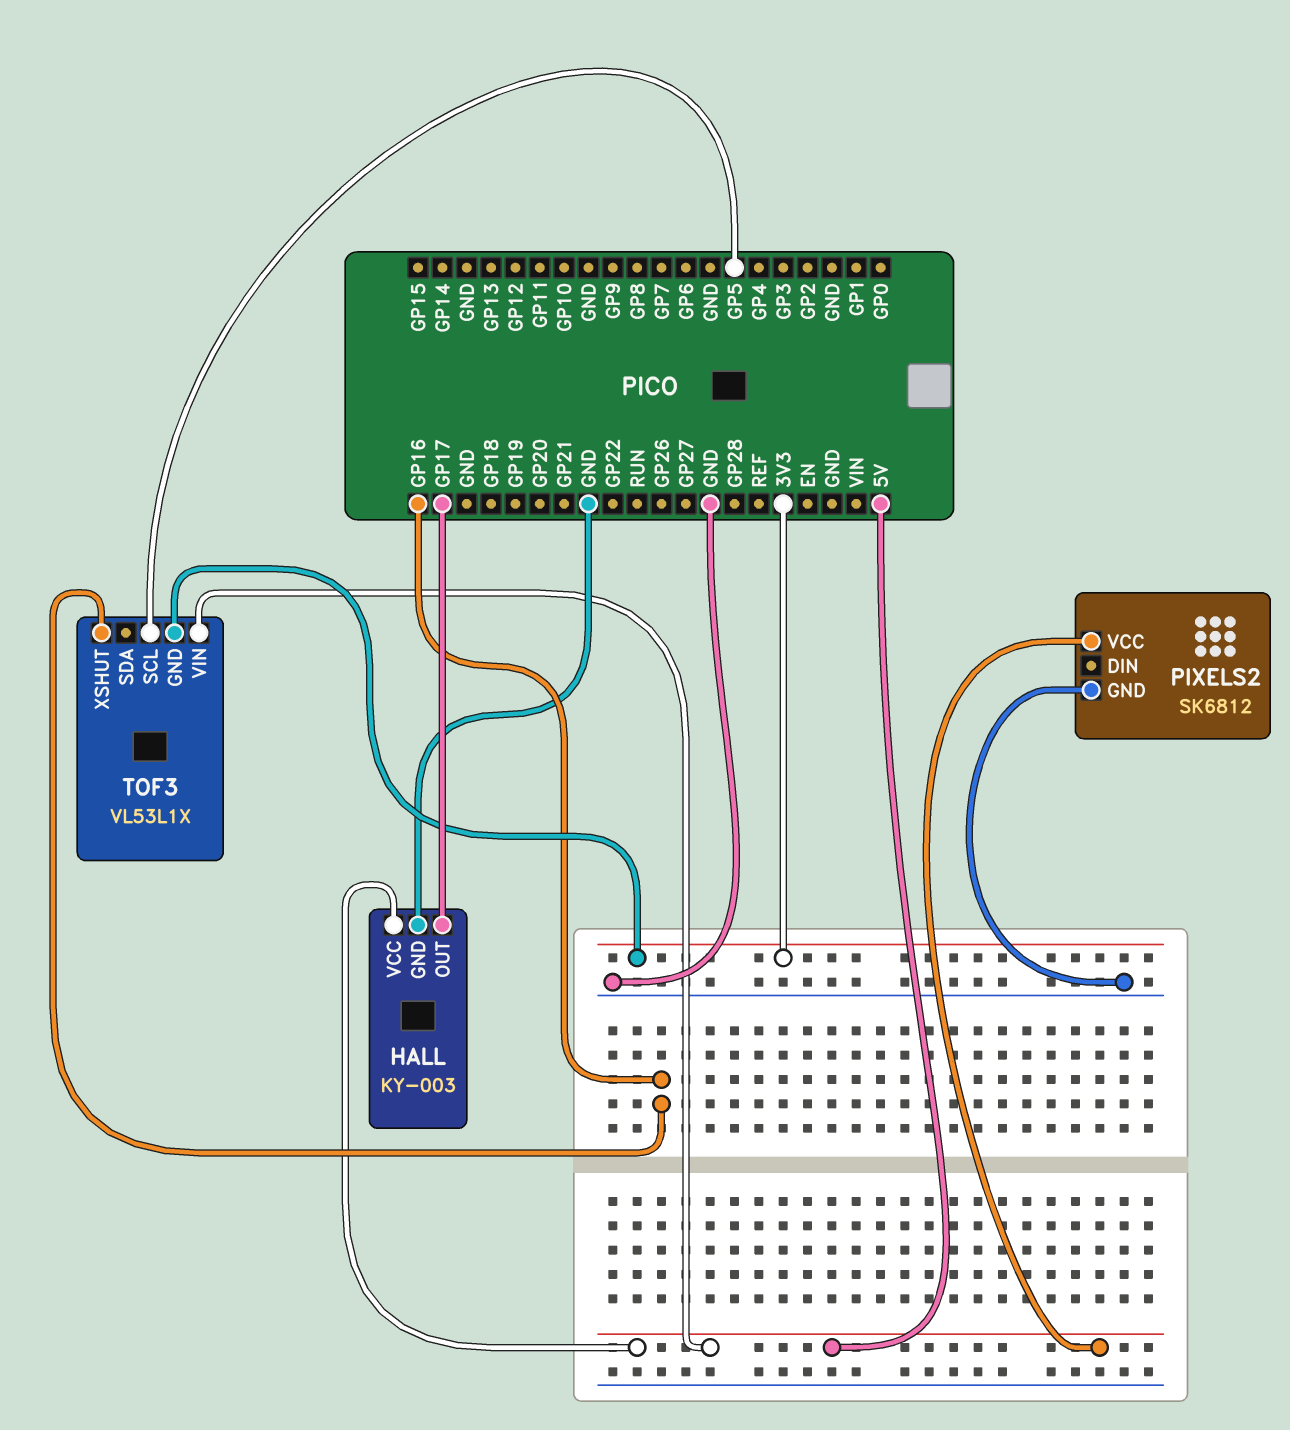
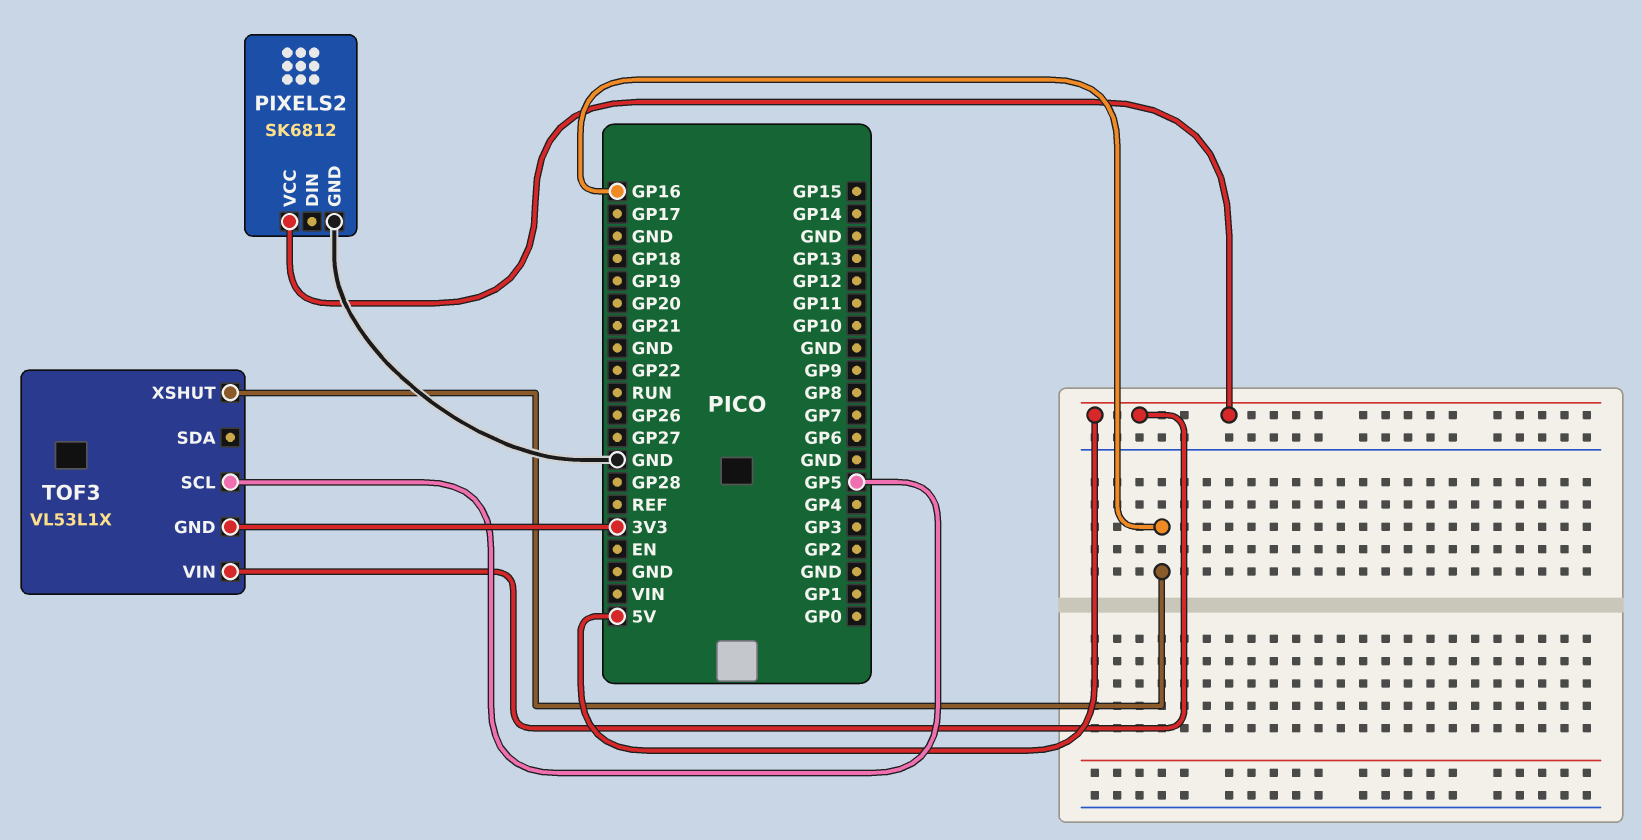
HALL: KY-003 -> none
HALL pin GND: GND -> none
HALL pin OUT: GP17 -> none
HALL pin VCC: 5V -> none

